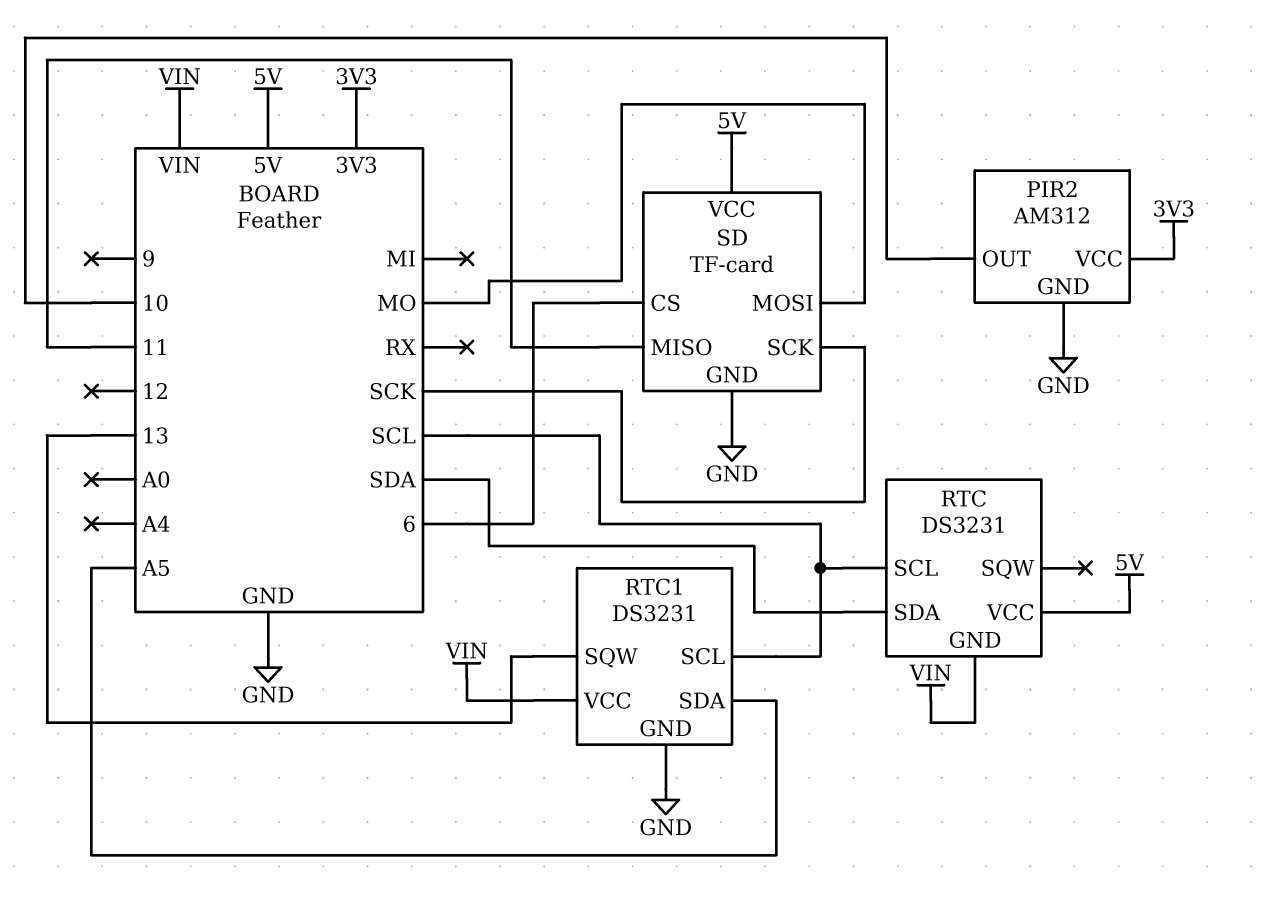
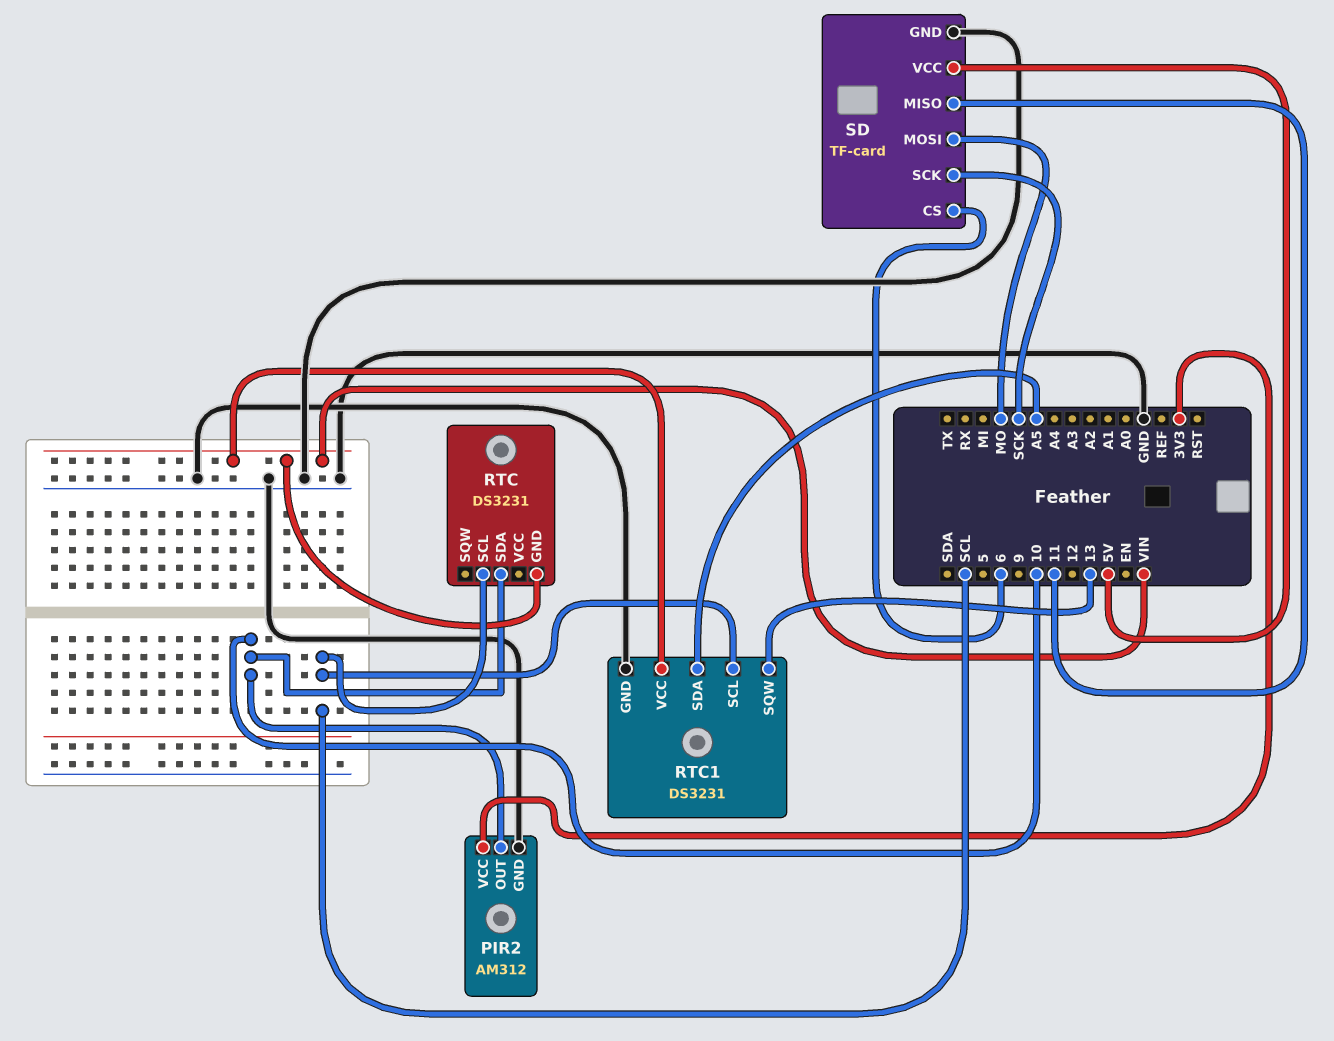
RTC pin SDA: SDA -> 10
RTC pin VCC: 5V -> none

